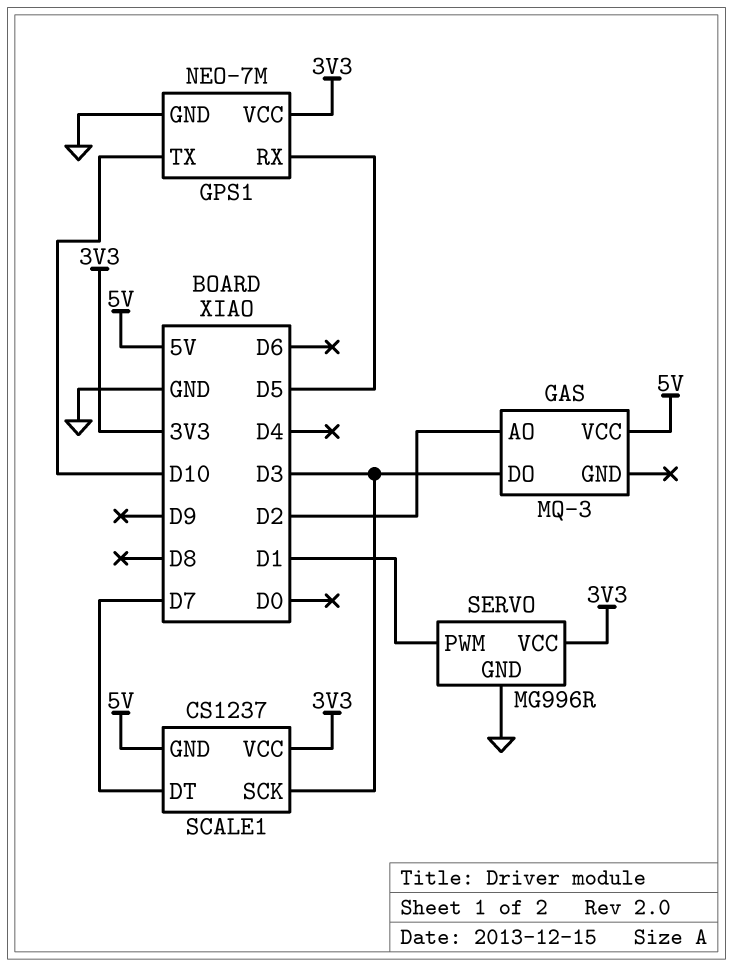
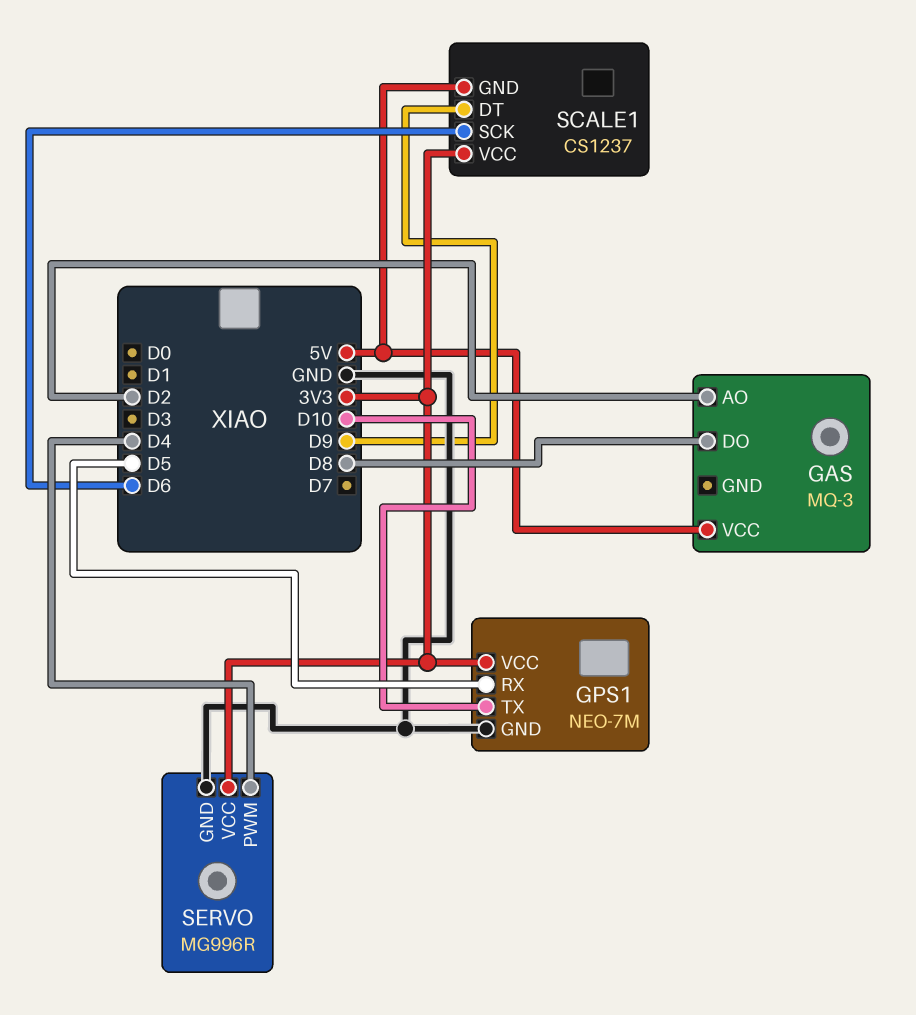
GAS pin DO: D3 -> D8
SCALE1 pin DT: D7 -> D9
SCALE1 pin SCK: D3 -> D6
SERVO pin PWM: D1 -> D4

